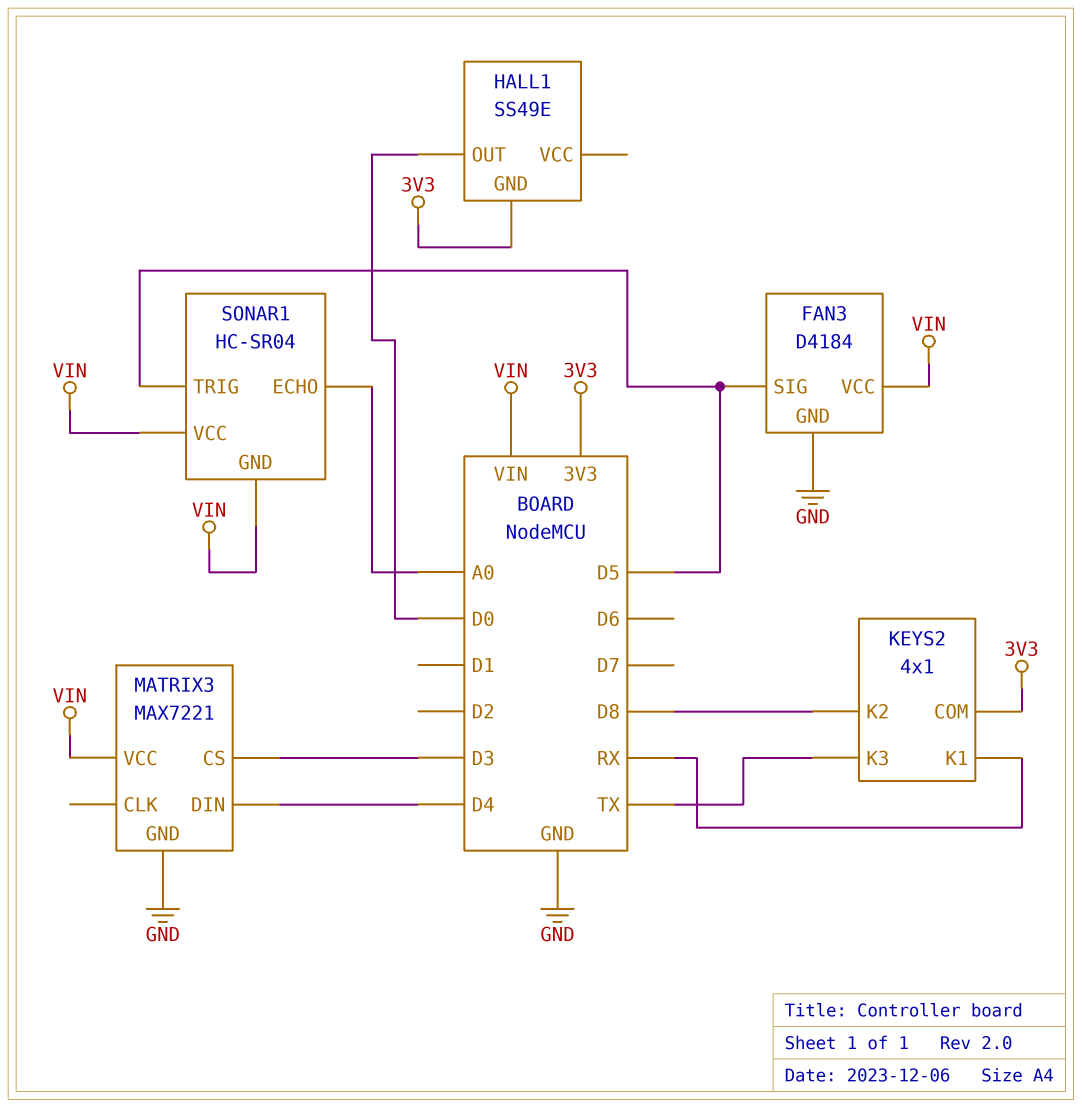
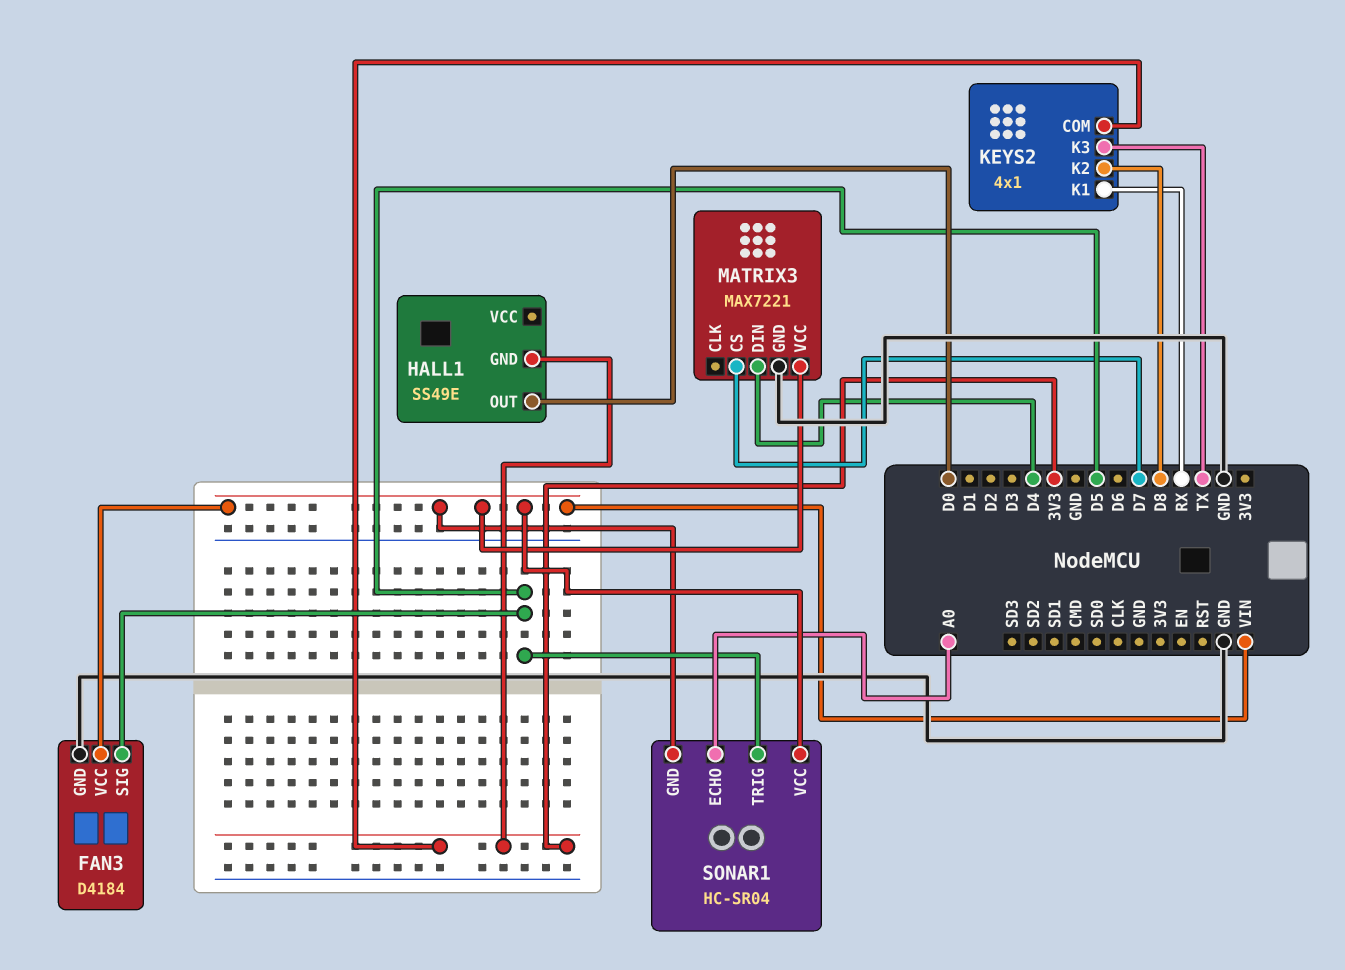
MATRIX3 pin CS: D3 -> D7

